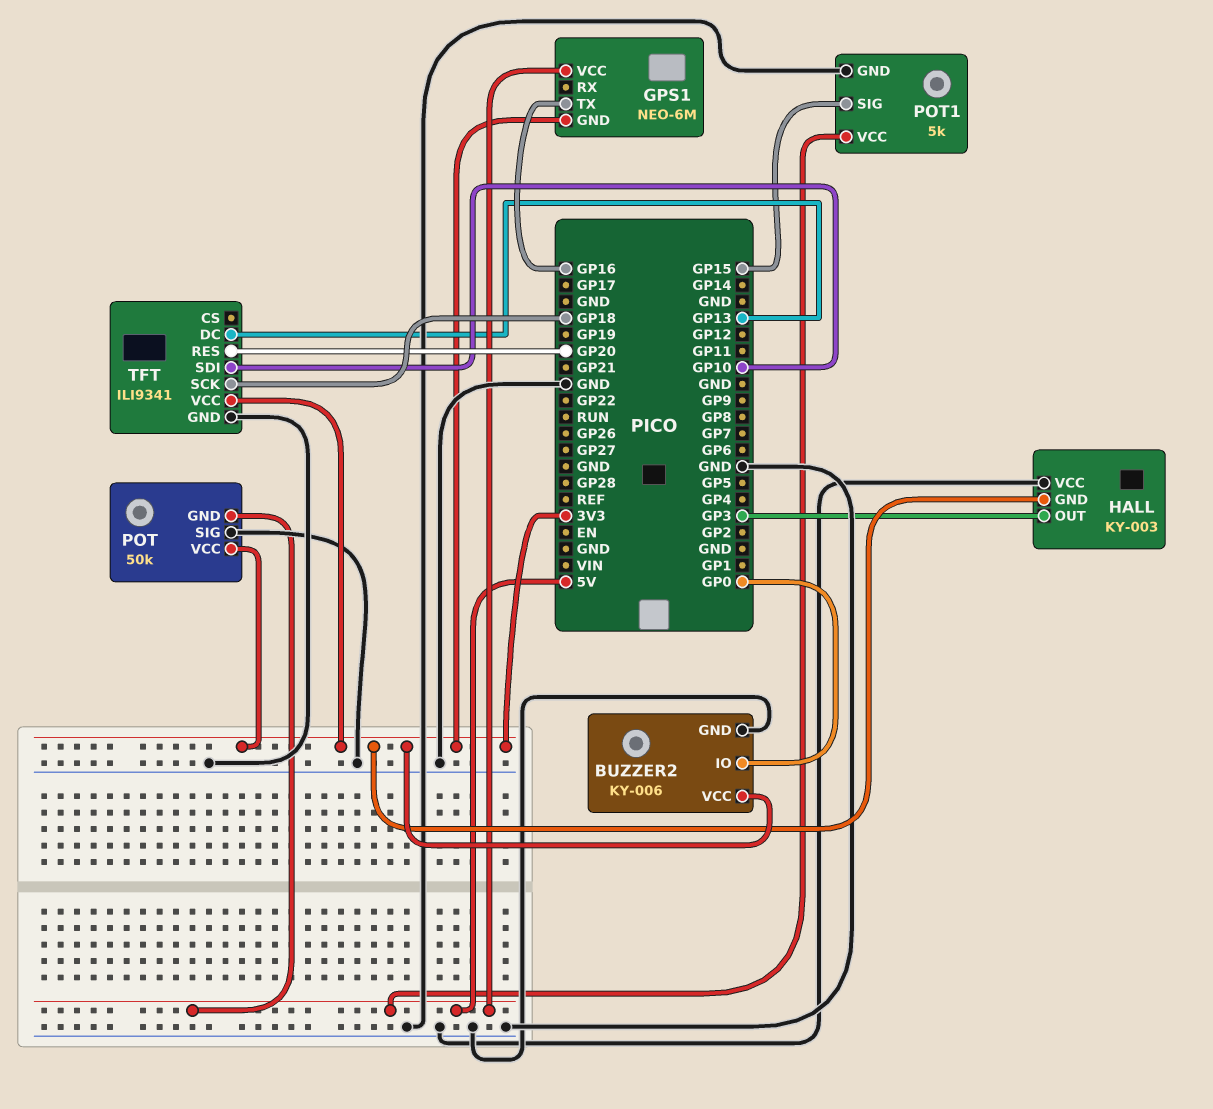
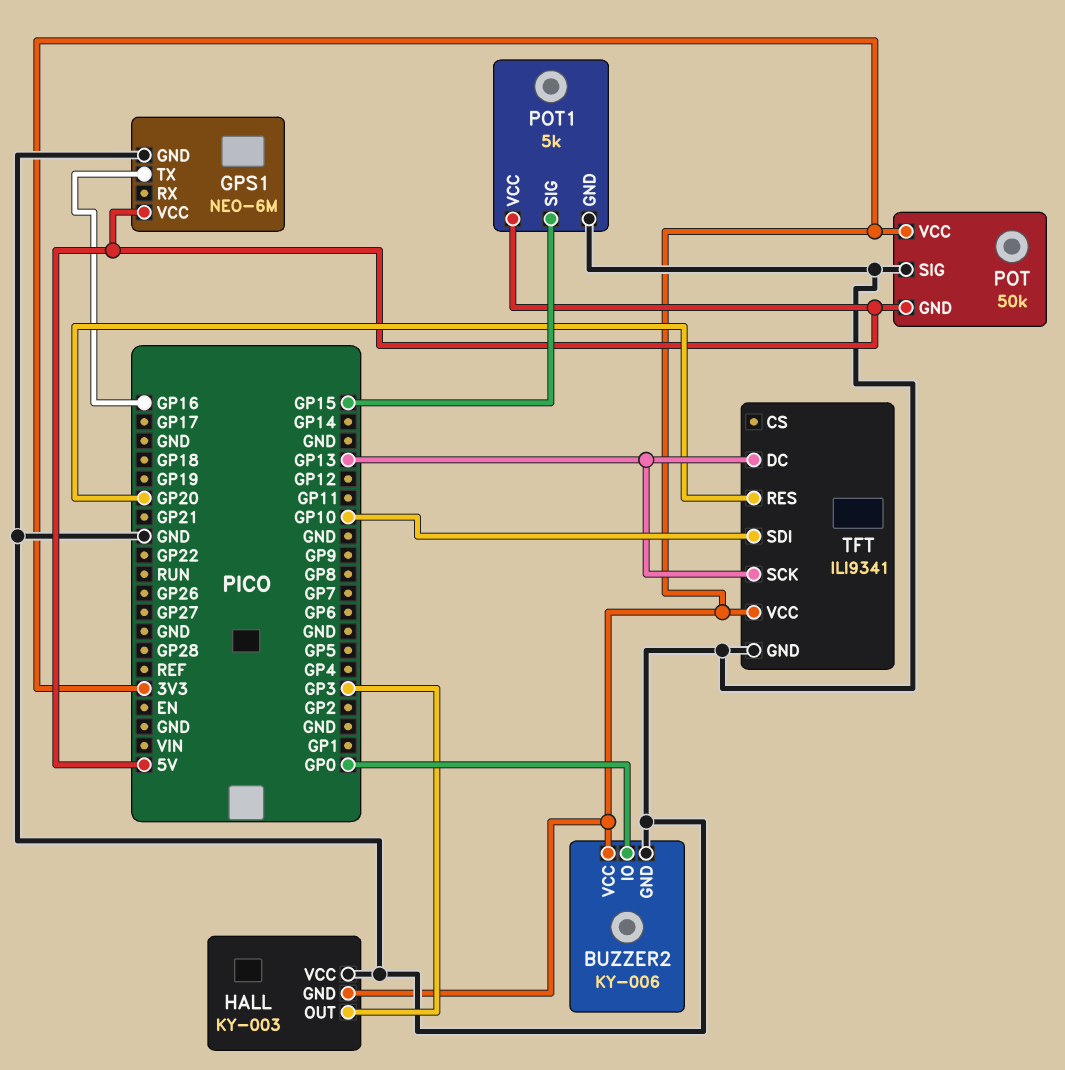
GPS1 pin GND: 3V3 -> GND
TFT pin SCK: GP18 -> GP13

